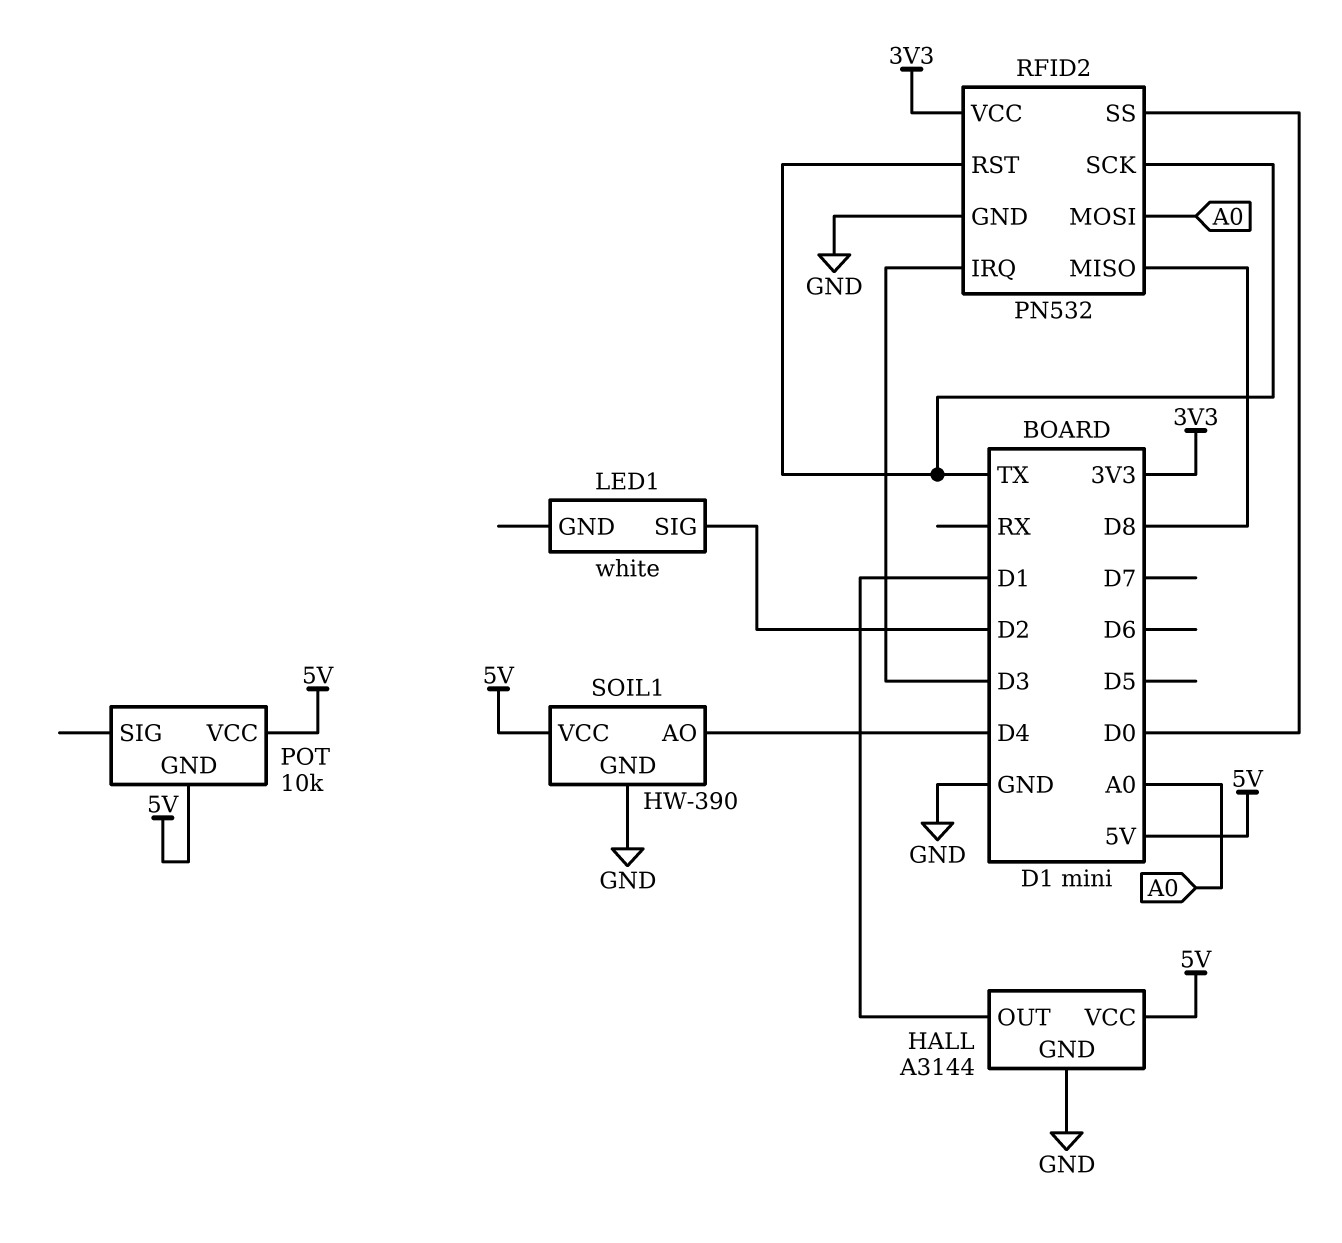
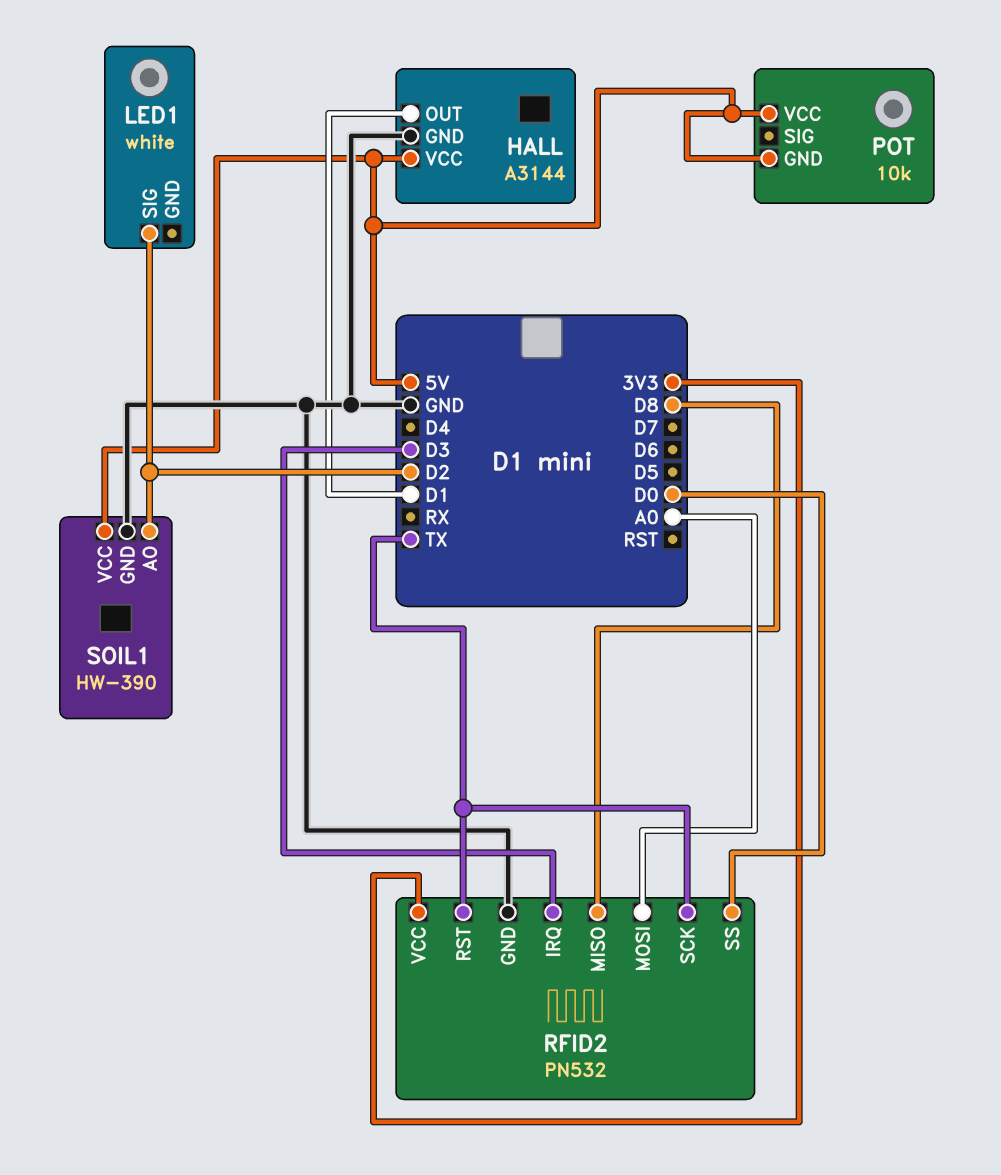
SOIL1 pin AO: D4 -> D2

